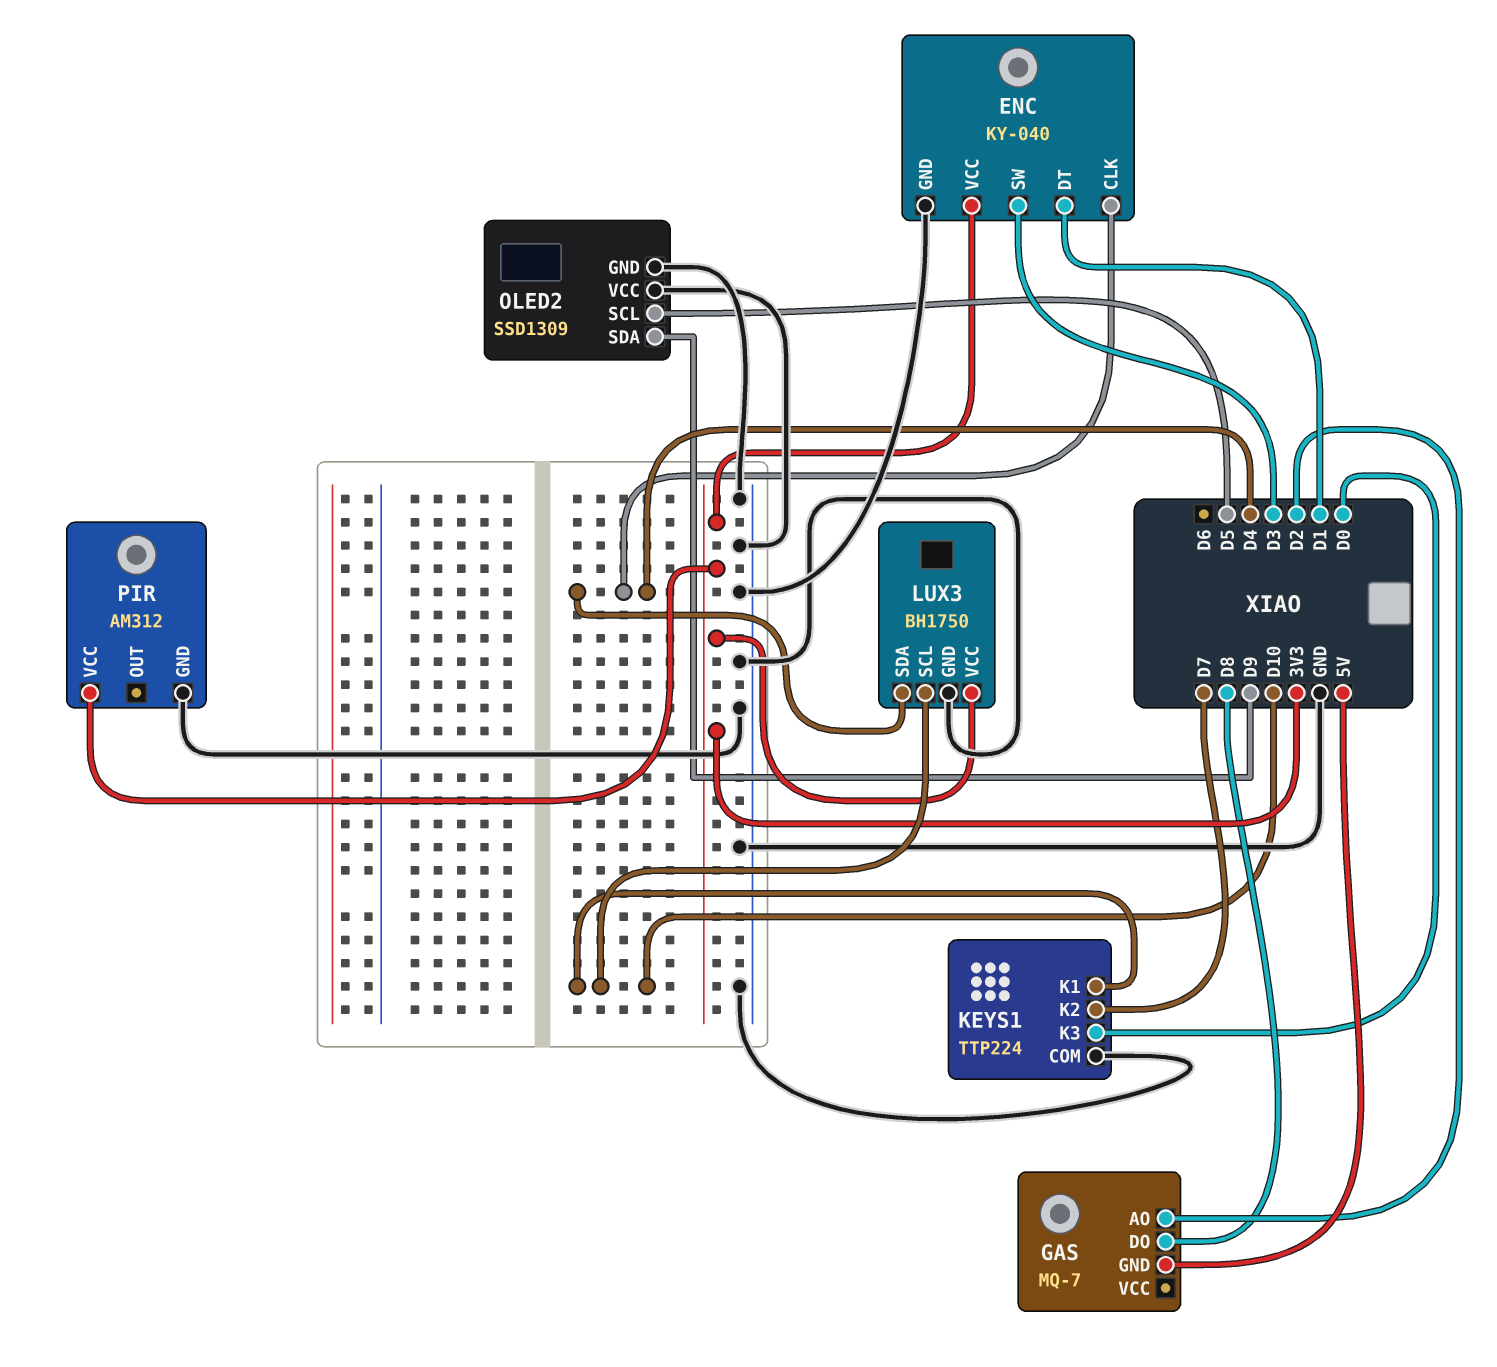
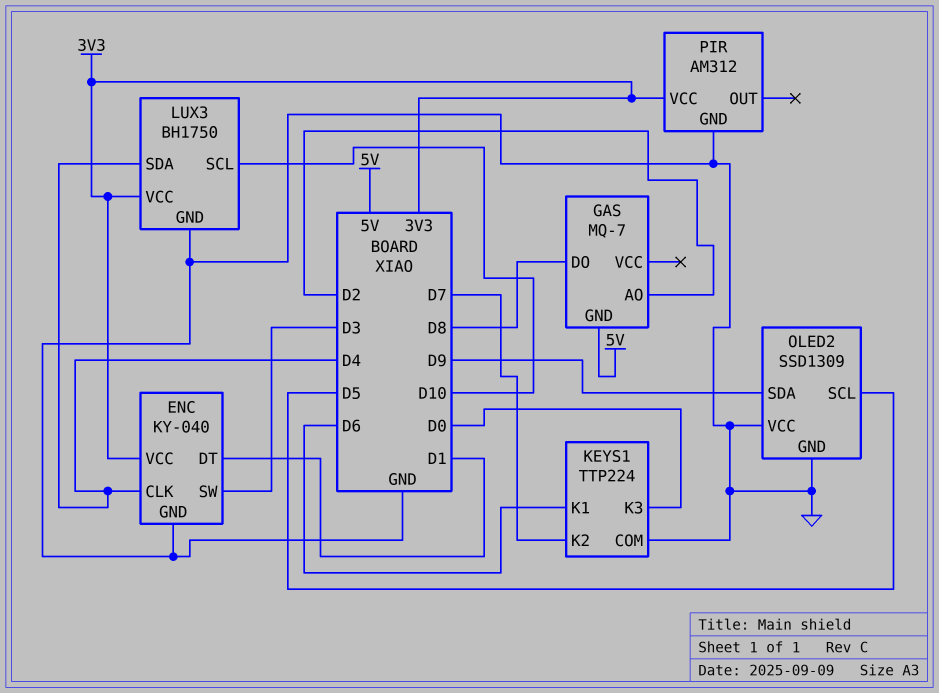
KEYS1 pin K1: D10 -> D6

